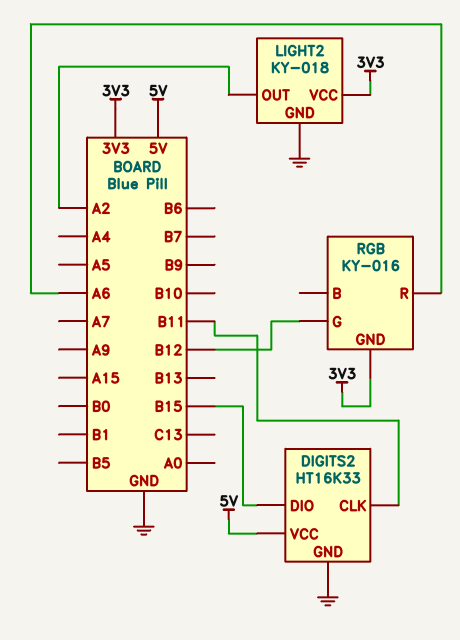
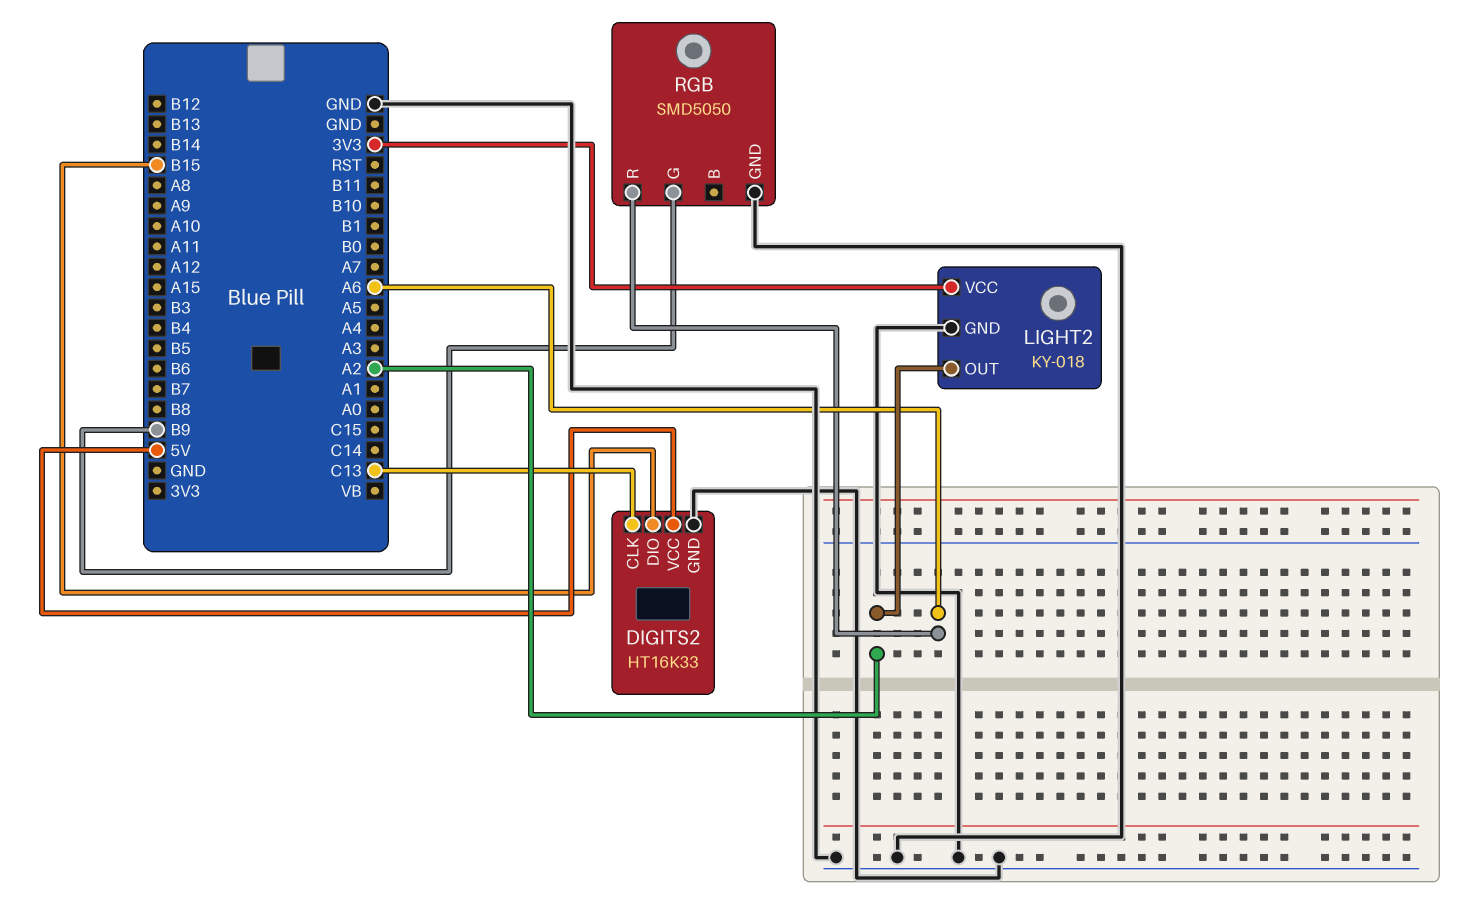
DIGITS2 pin CLK: B11 -> C13
RGB: KY-016 -> SMD5050
RGB pin G: B12 -> B9
RGB pin GND: 3V3 -> GND

